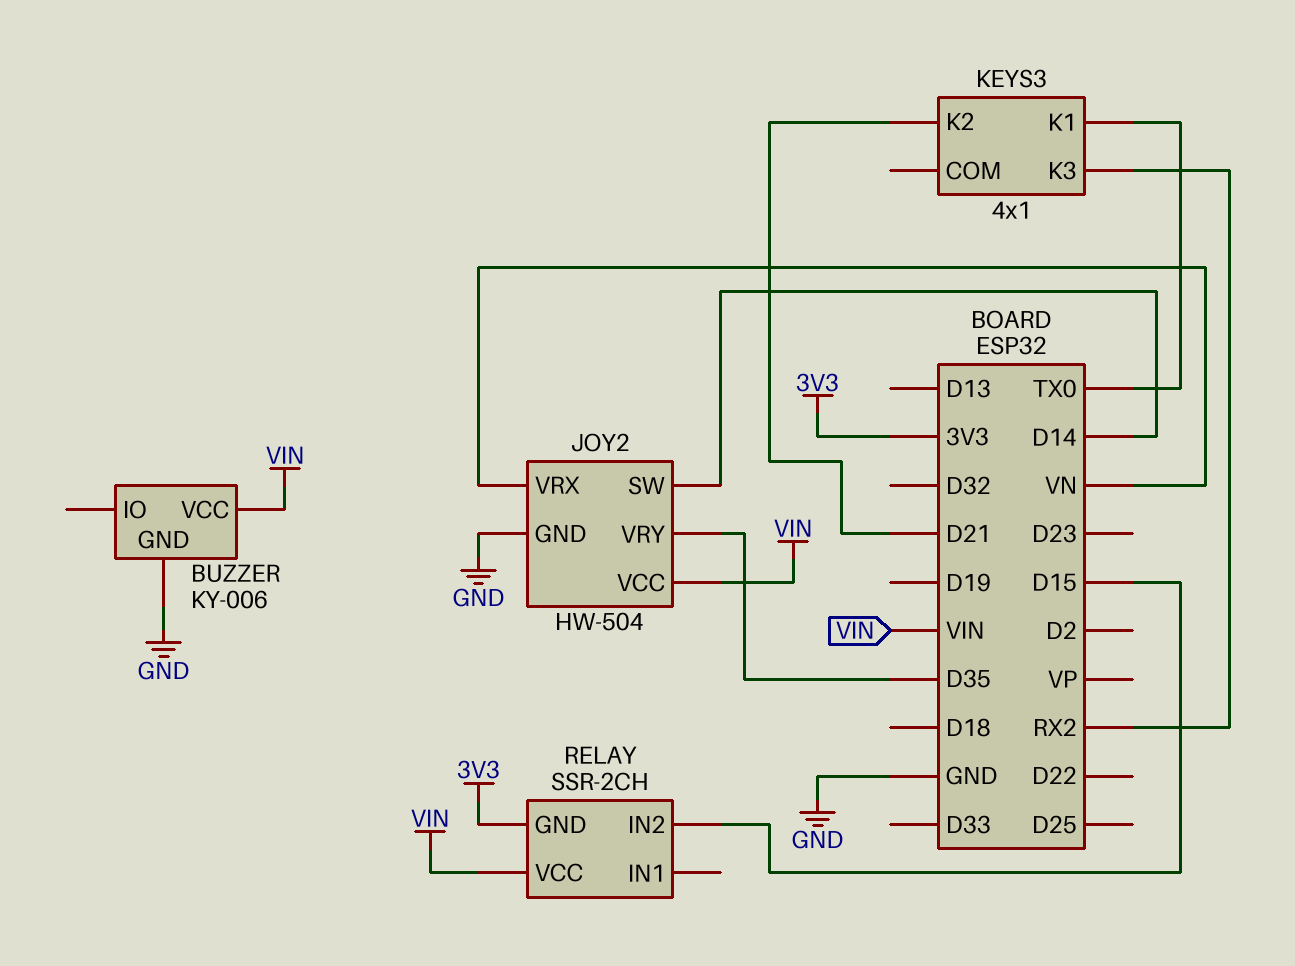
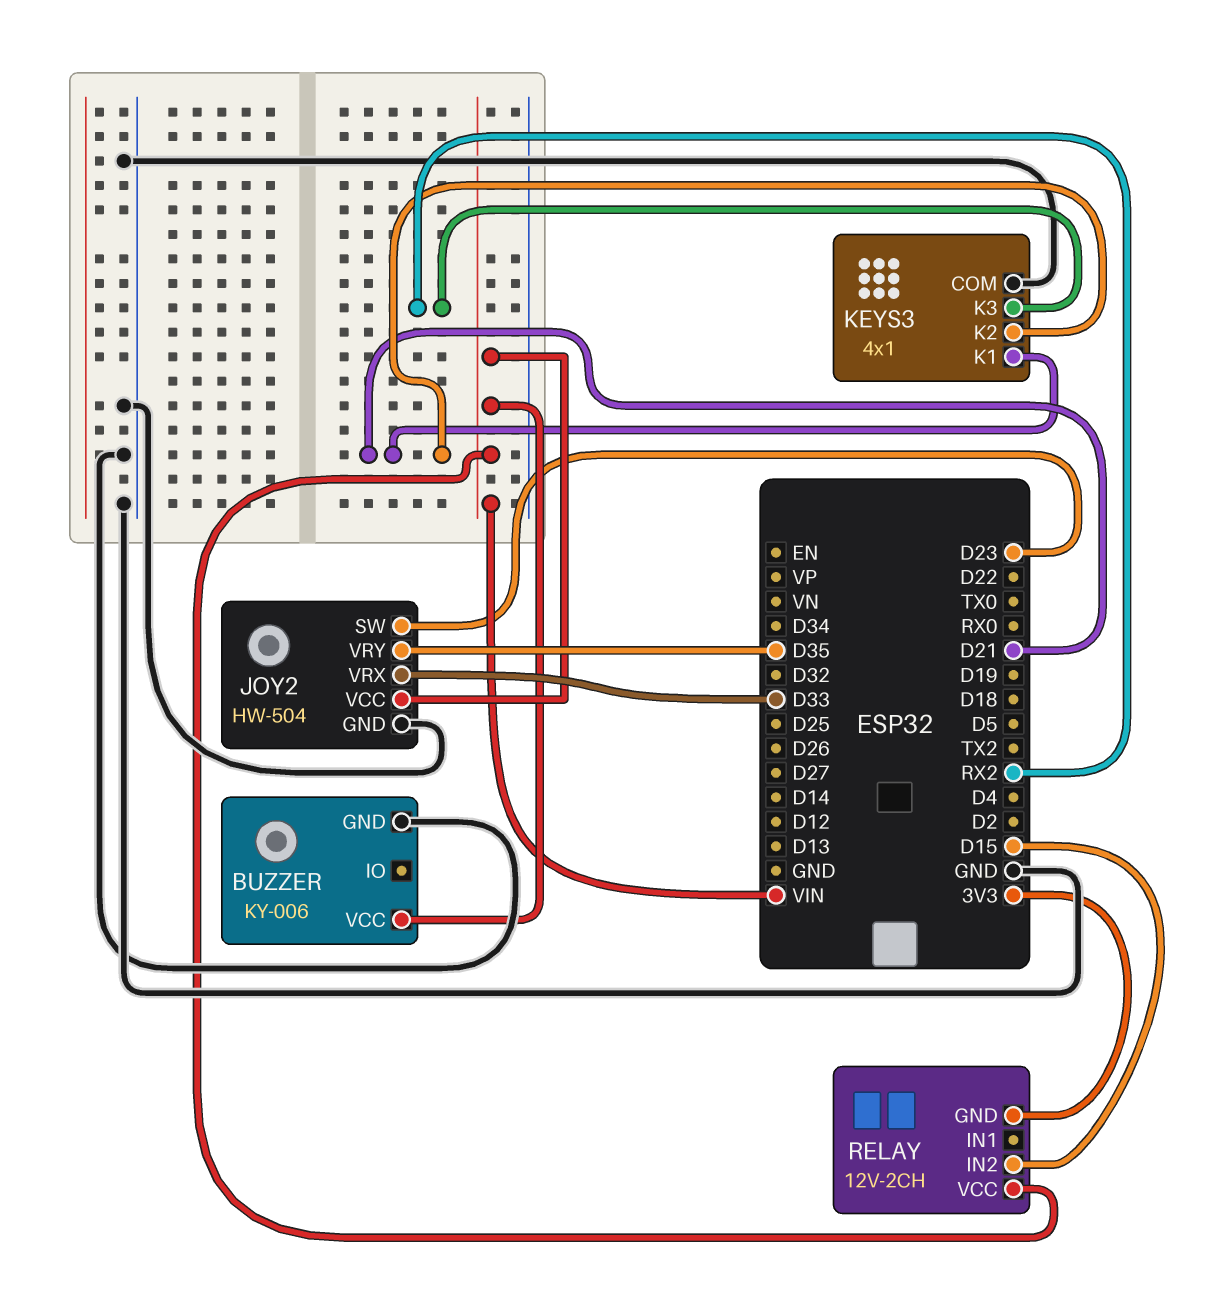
JOY2 pin SW: D14 -> D23
JOY2 pin VRX: VN -> D33
KEYS3 pin COM: none -> GND
KEYS3 pin K1: TX0 -> D21
RELAY: SSR-2CH -> 12V-2CH

